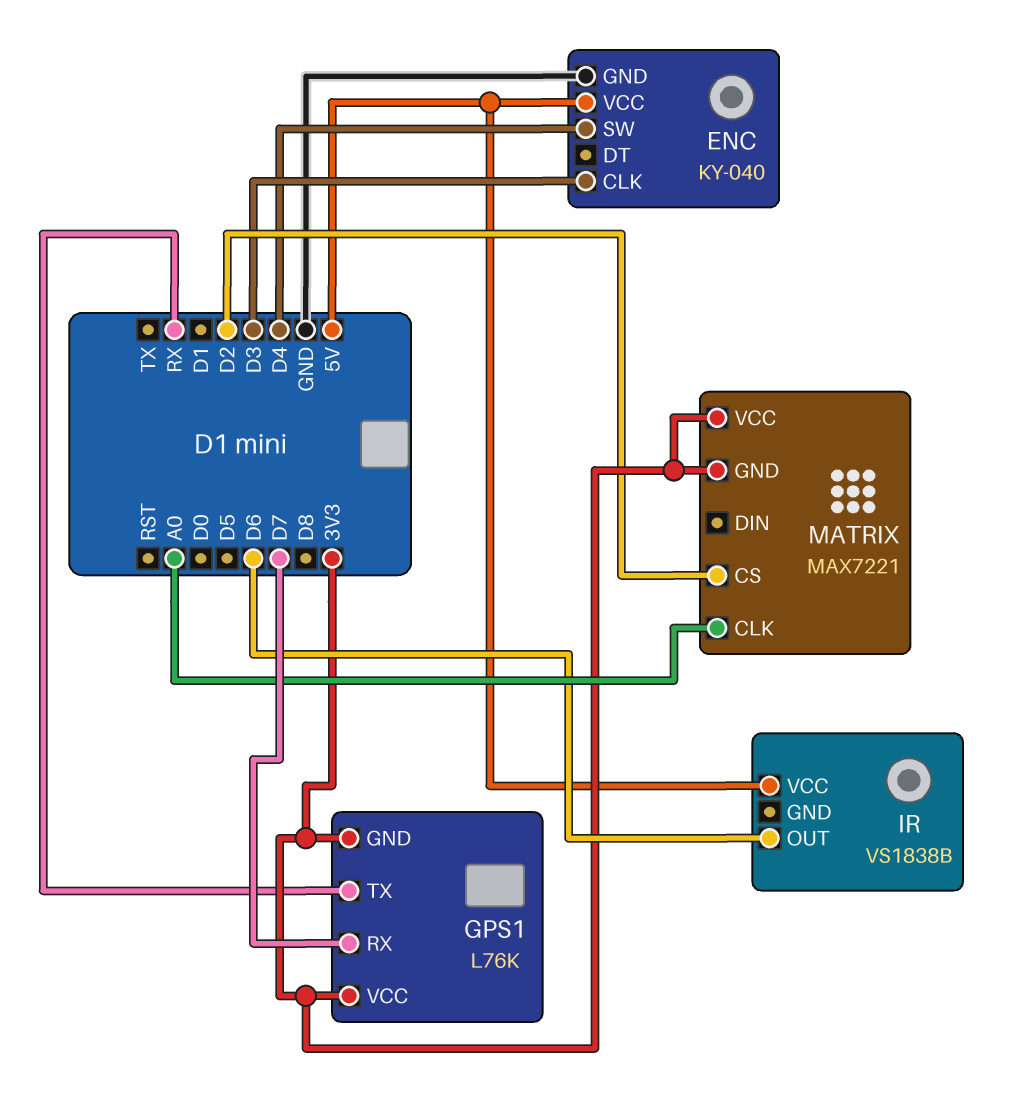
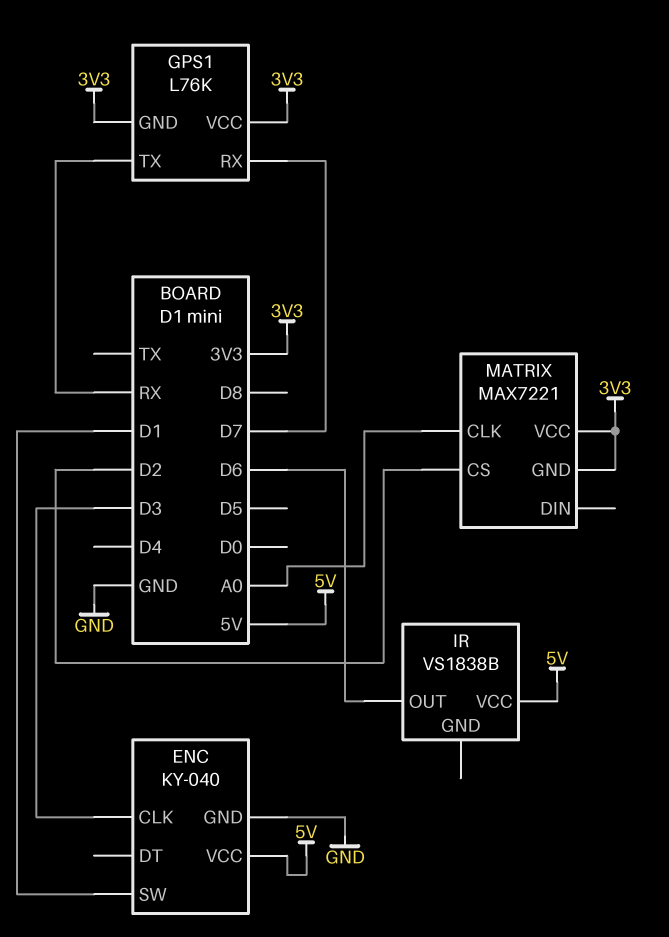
ENC pin SW: D4 -> D1

